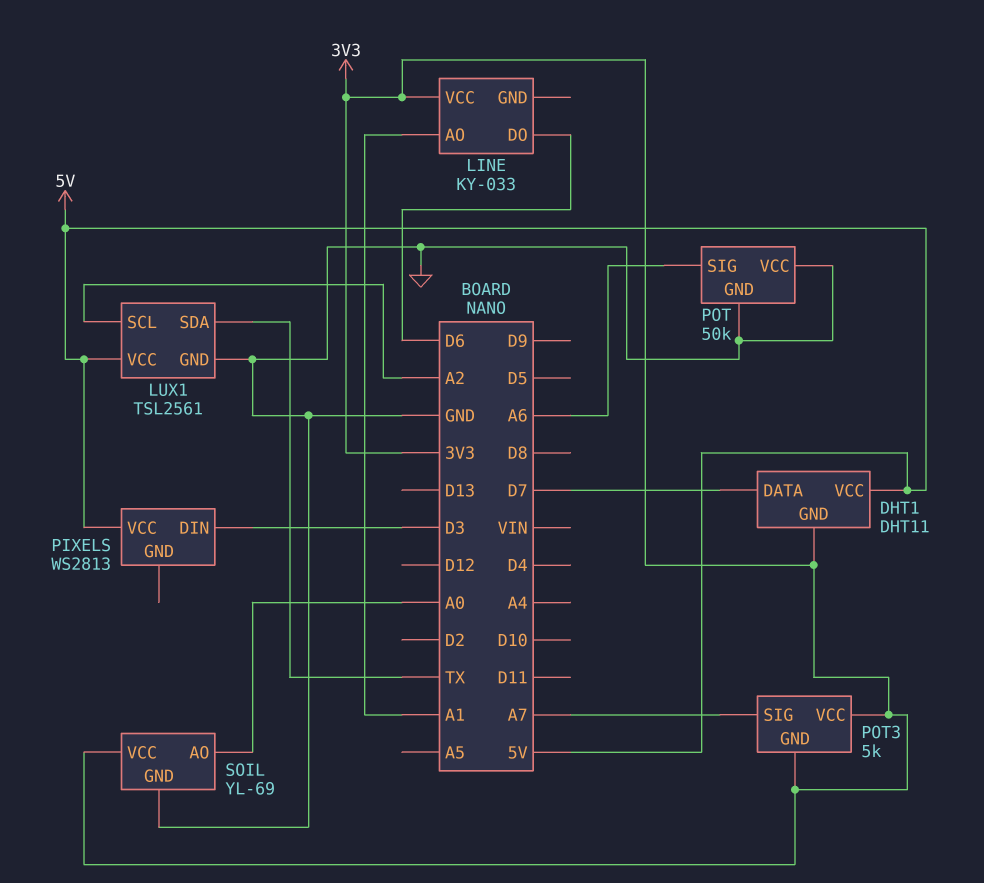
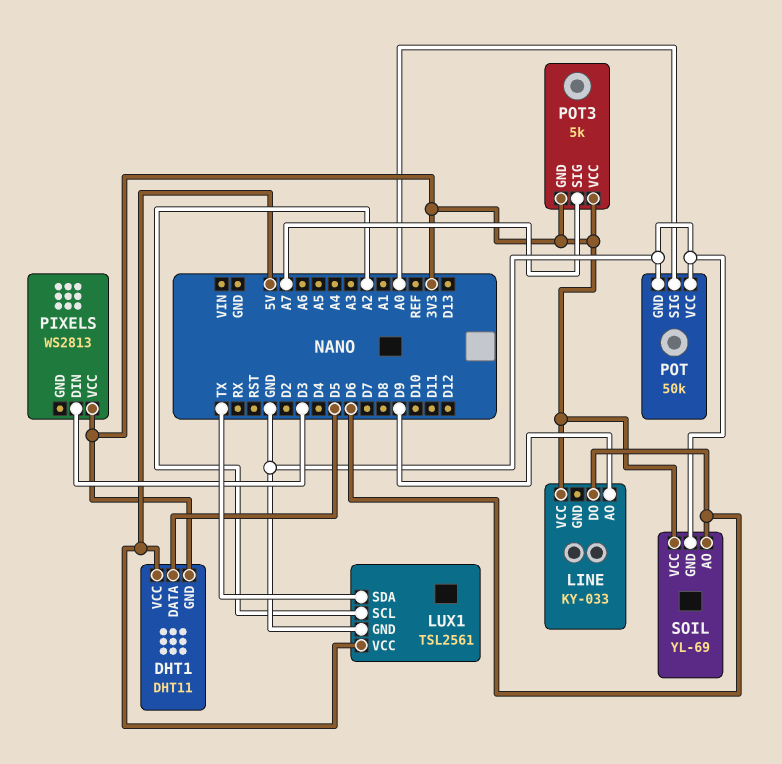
DHT1 pin DATA: D7 -> D5
LINE pin AO: A1 -> D9
PIXELS pin VCC: 5V -> 3V3
POT pin SIG: A6 -> A0
SOIL pin AO: A0 -> D6

